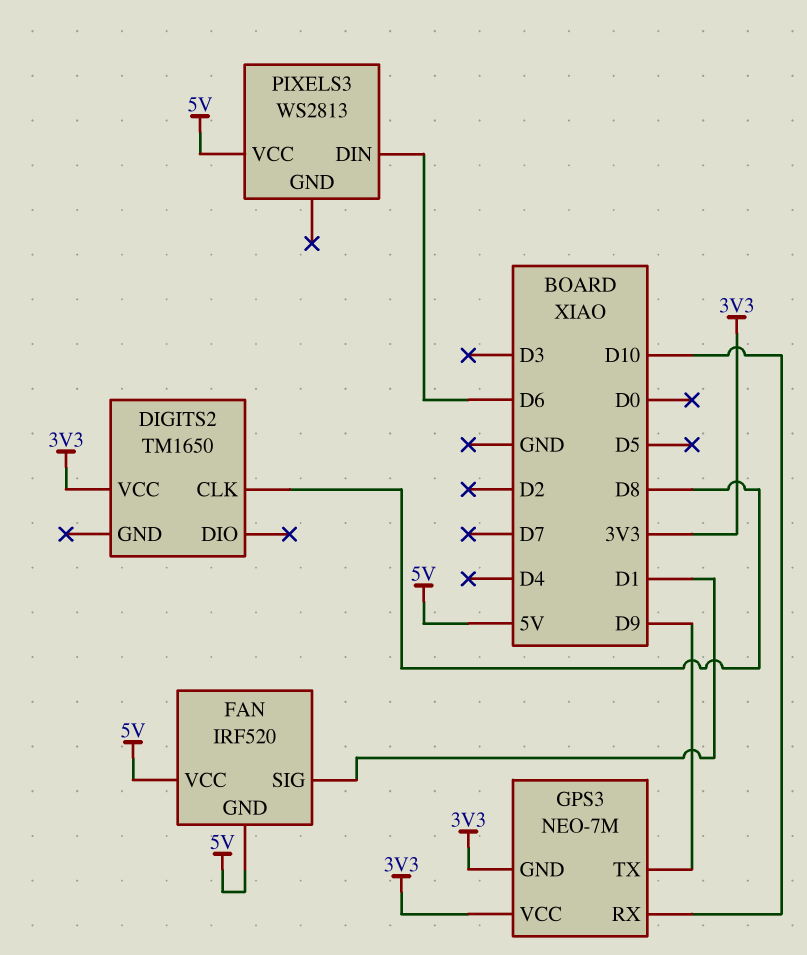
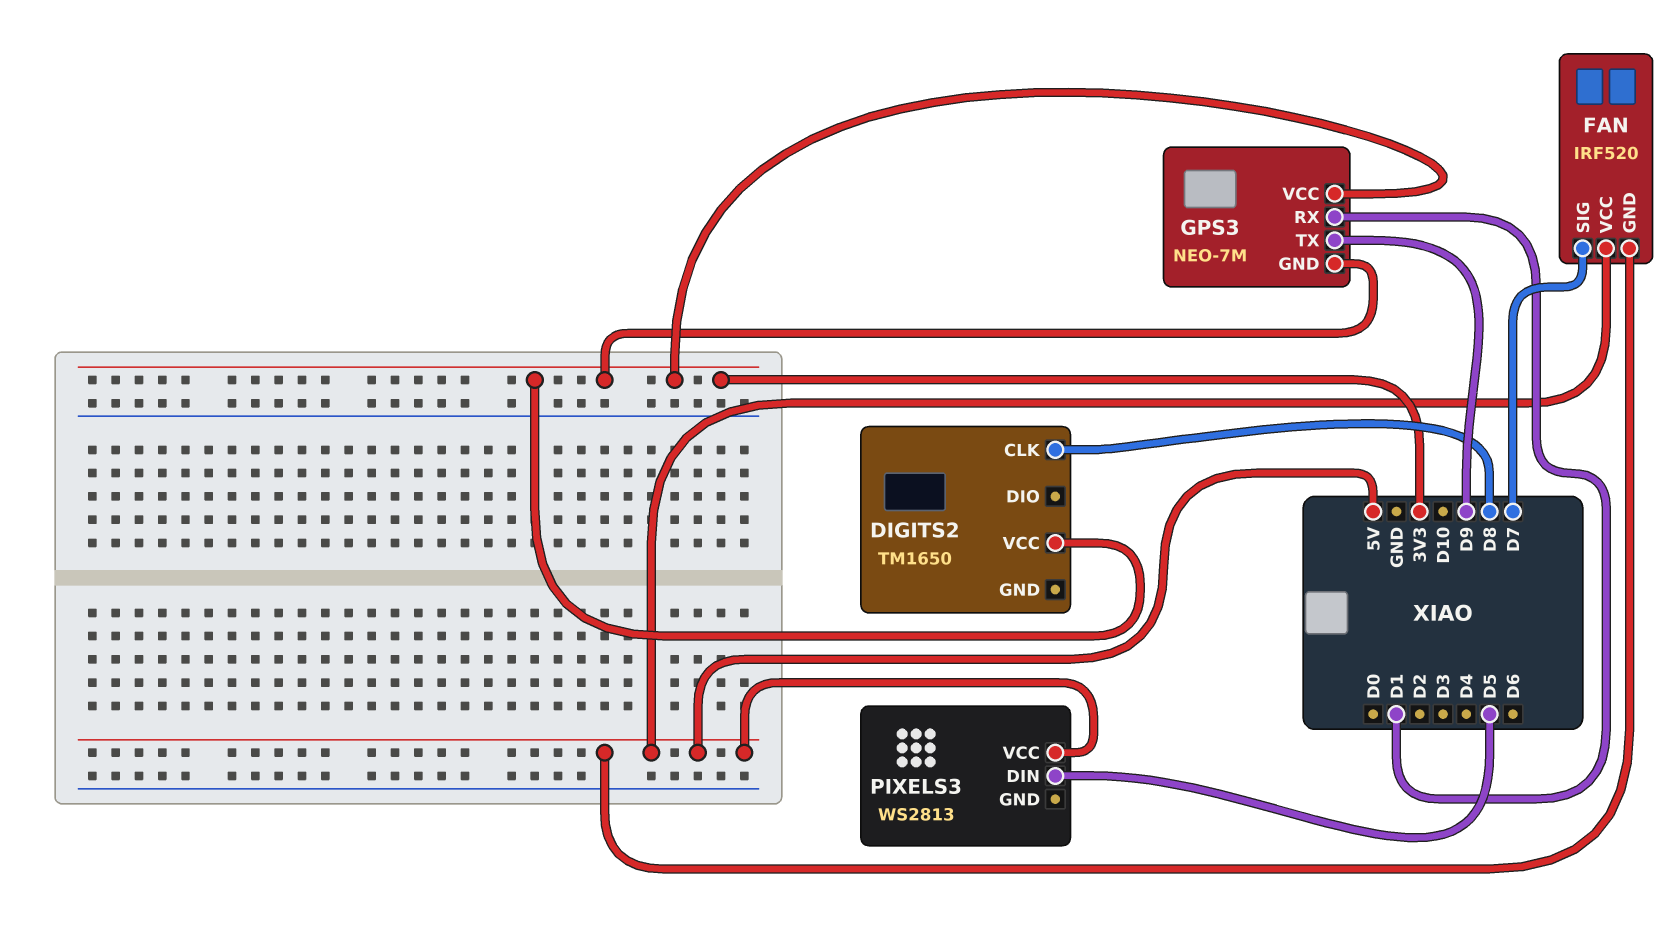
FAN pin SIG: D1 -> D7
GPS3 pin RX: D10 -> D1
PIXELS3 pin DIN: D6 -> D5

